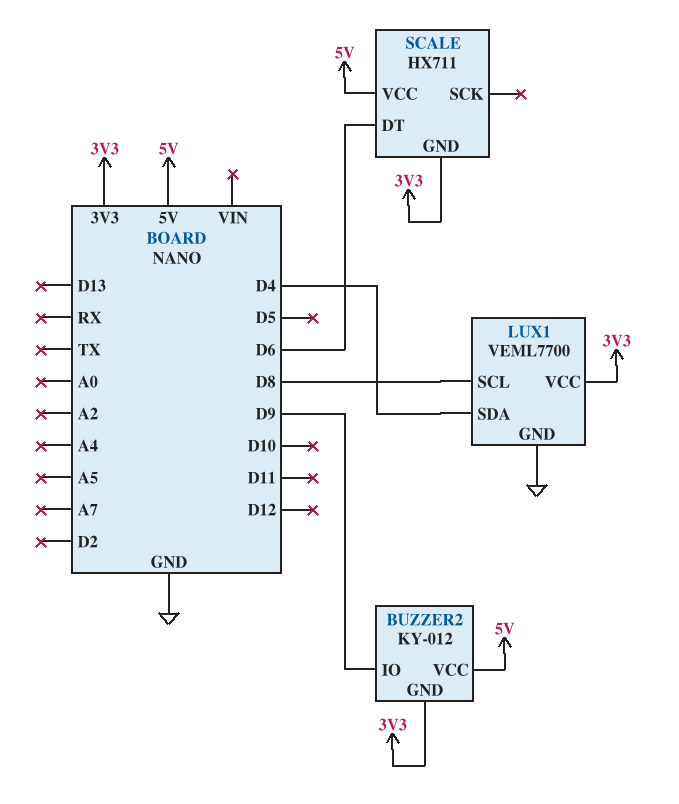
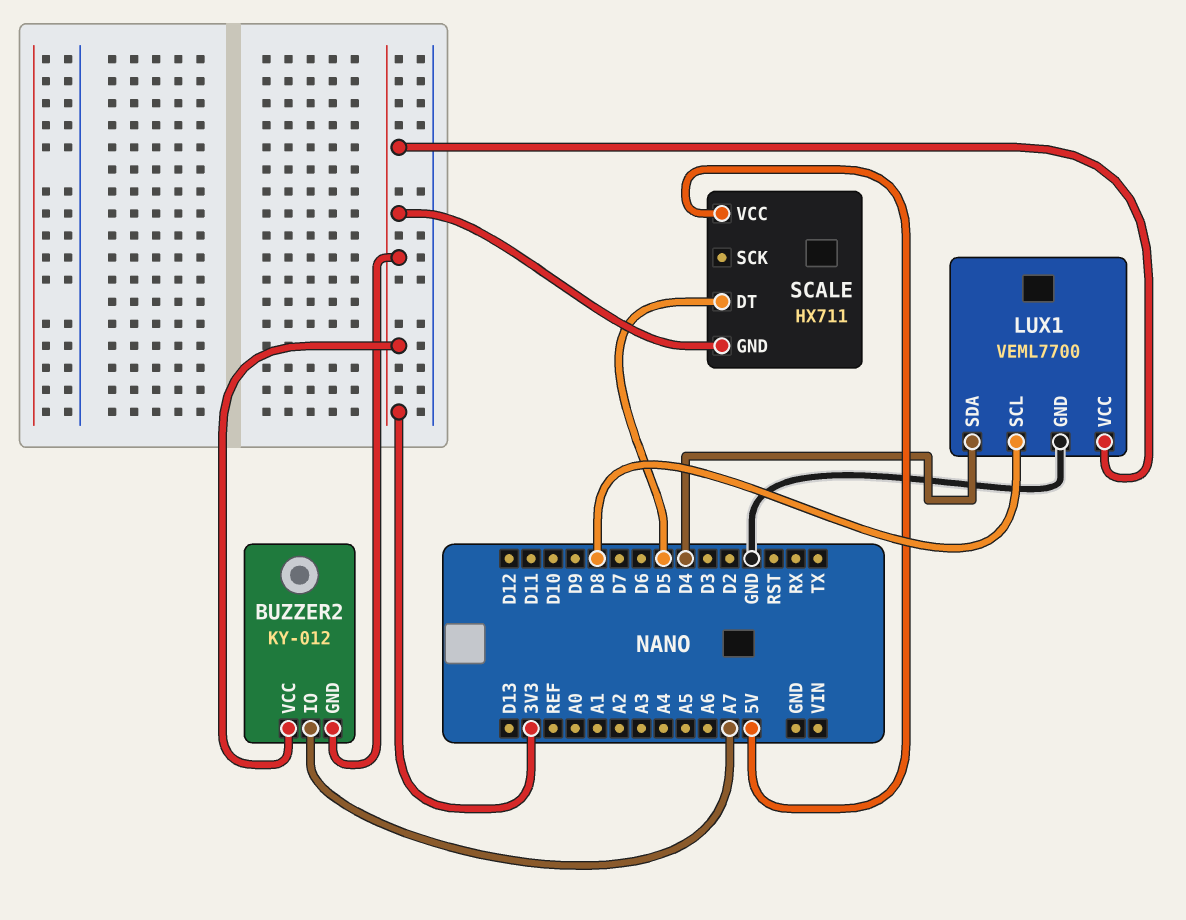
BUZZER2 pin IO: D9 -> A7
BUZZER2 pin VCC: 5V -> 3V3
SCALE pin DT: D6 -> D5

